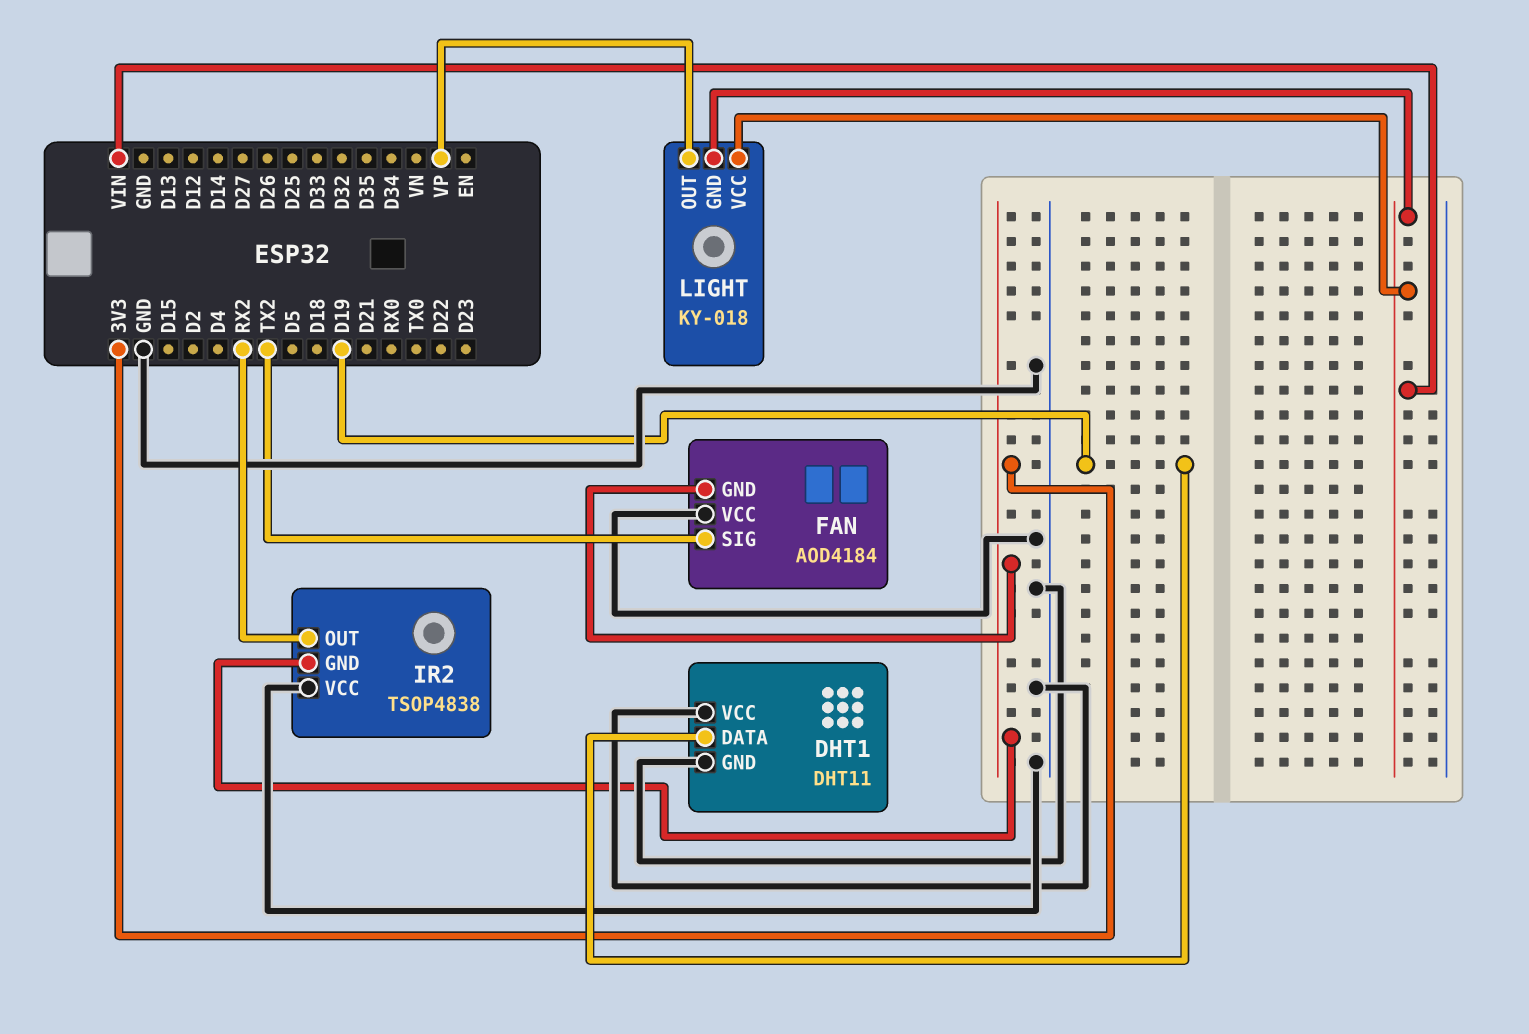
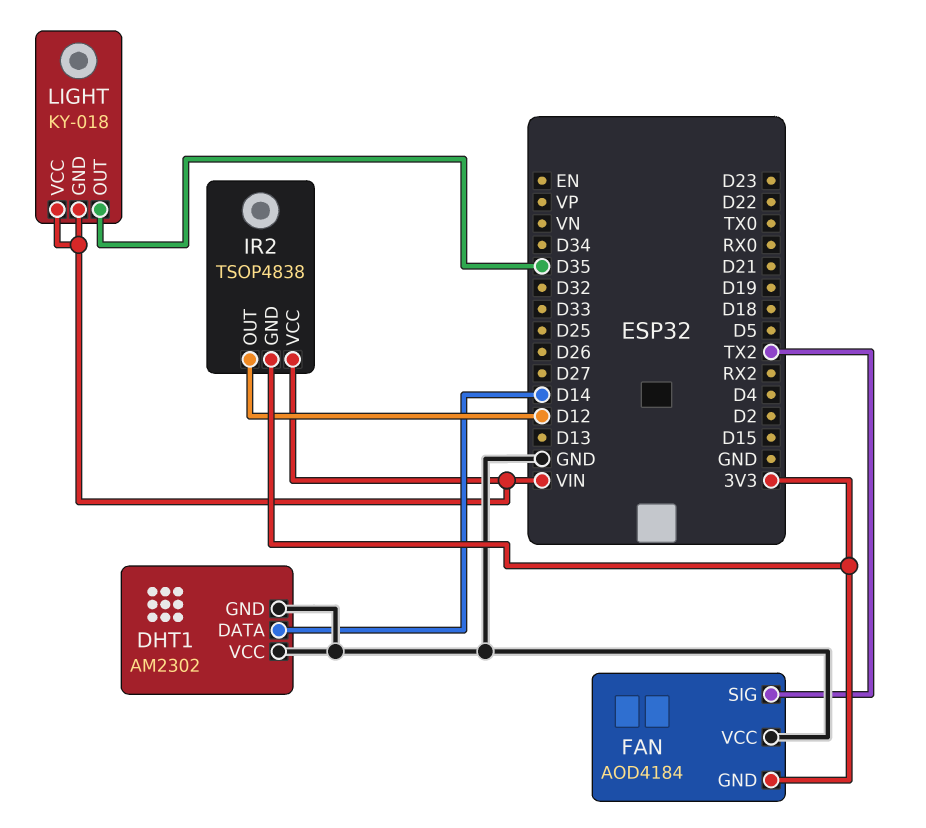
DHT1: DHT11 -> AM2302
DHT1 pin DATA: D19 -> D14
IR2 pin OUT: RX2 -> D12
IR2 pin VCC: GND -> VIN
LIGHT pin OUT: VP -> D35

